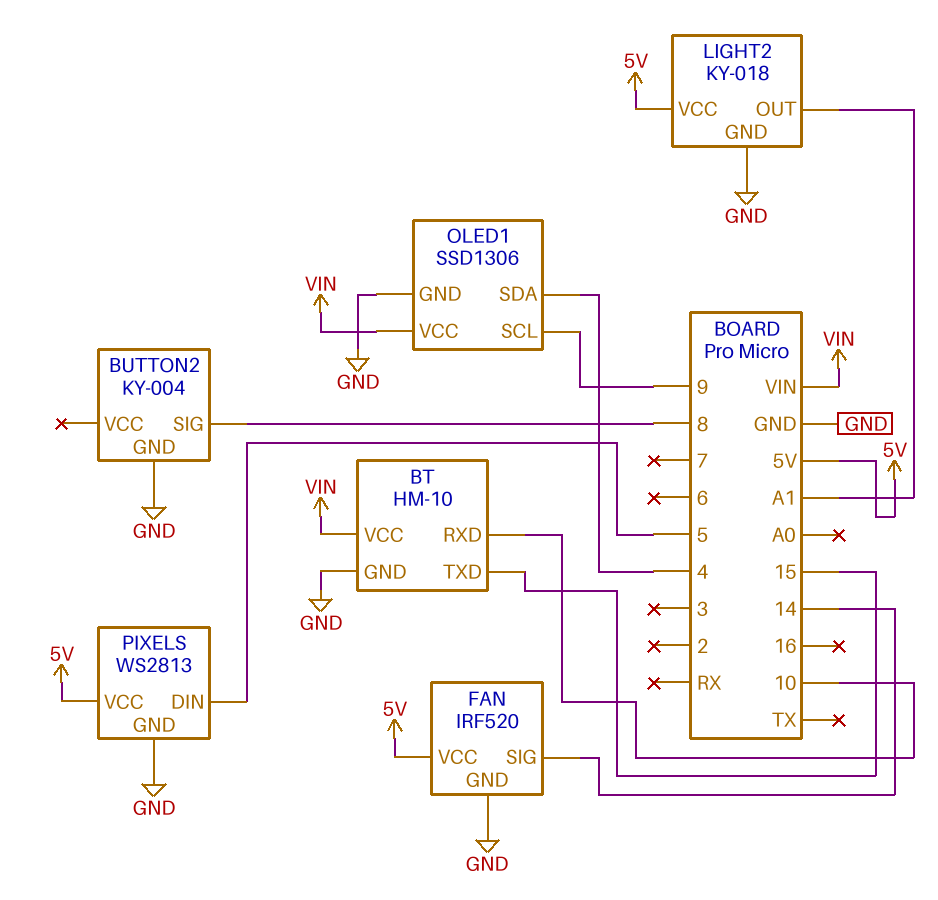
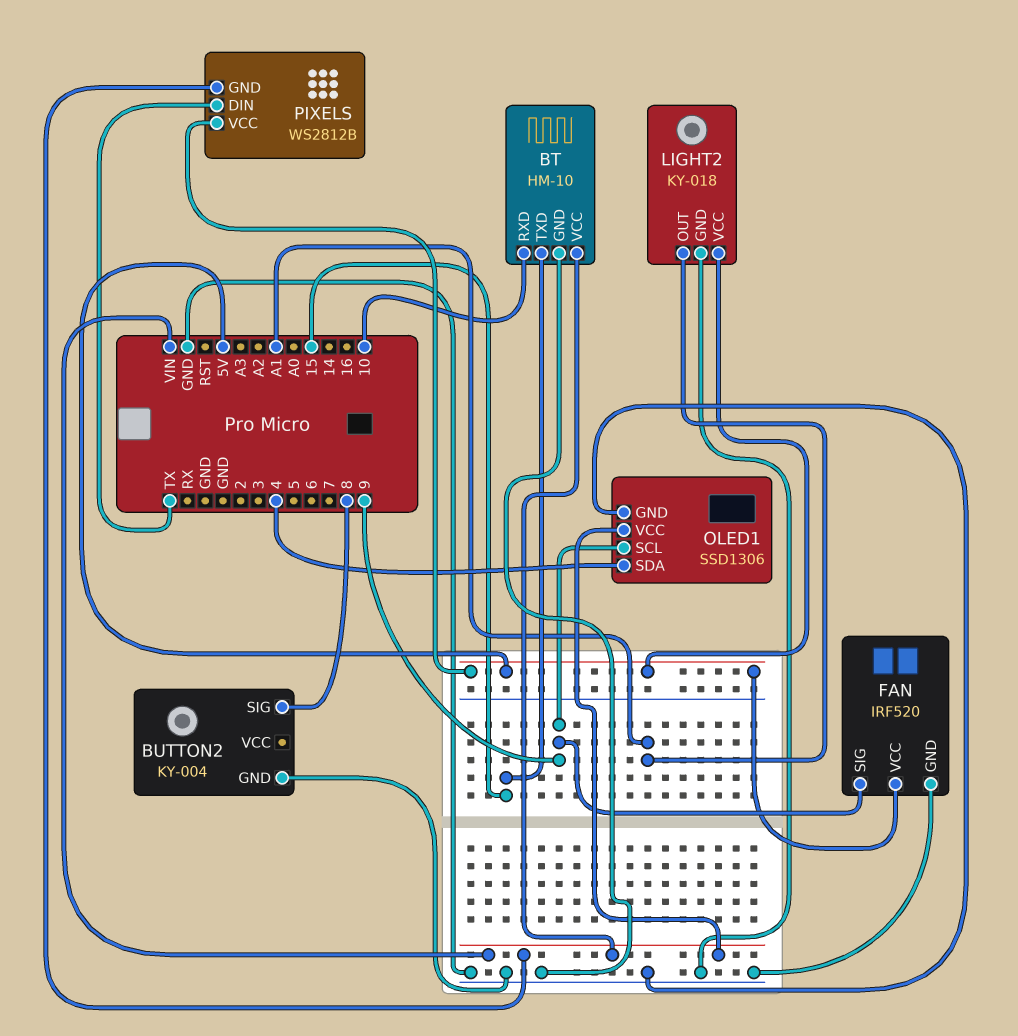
FAN pin SIG: 14 -> 9
PIXELS: WS2813 -> WS2812B
PIXELS pin DIN: 5 -> TX
PIXELS pin GND: GND -> VIN

